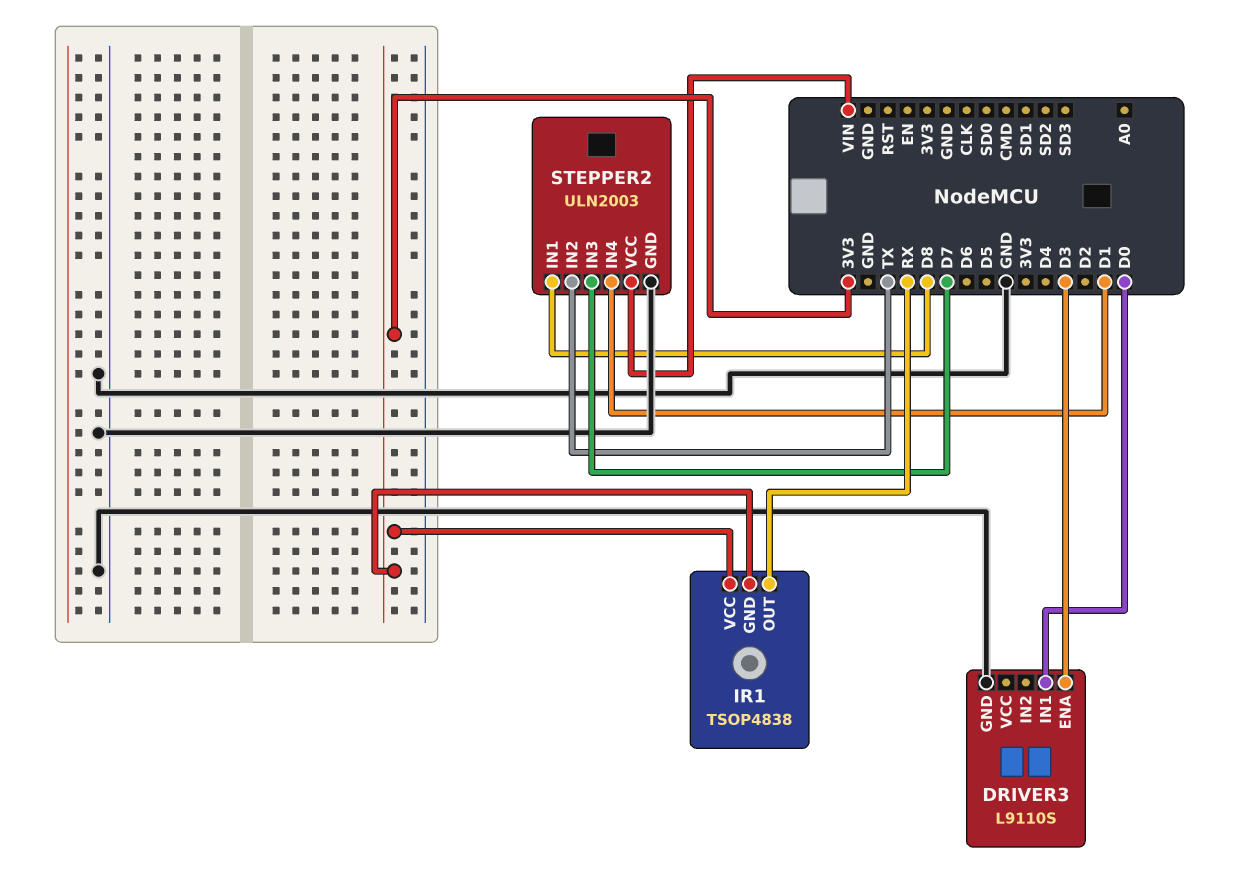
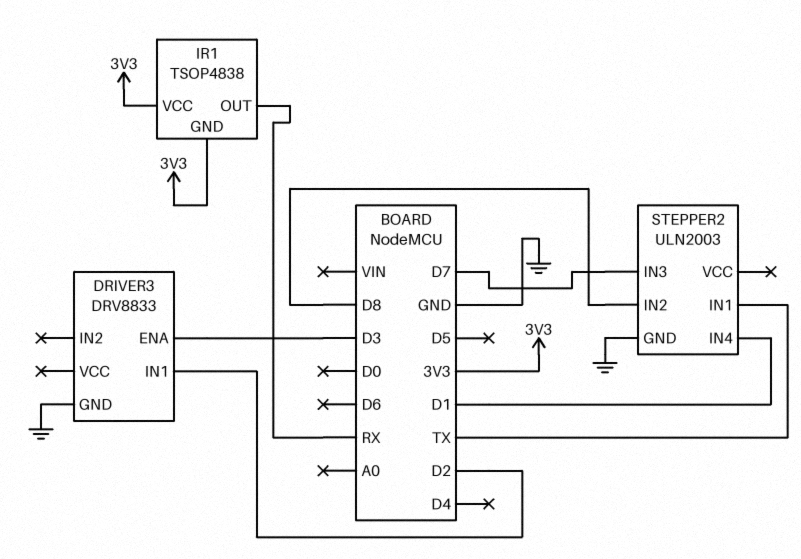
DRIVER3: L9110S -> DRV8833
DRIVER3 pin IN1: D0 -> D2
STEPPER2 pin IN1: D8 -> TX
STEPPER2 pin IN2: TX -> D8
STEPPER2 pin VCC: VIN -> none

